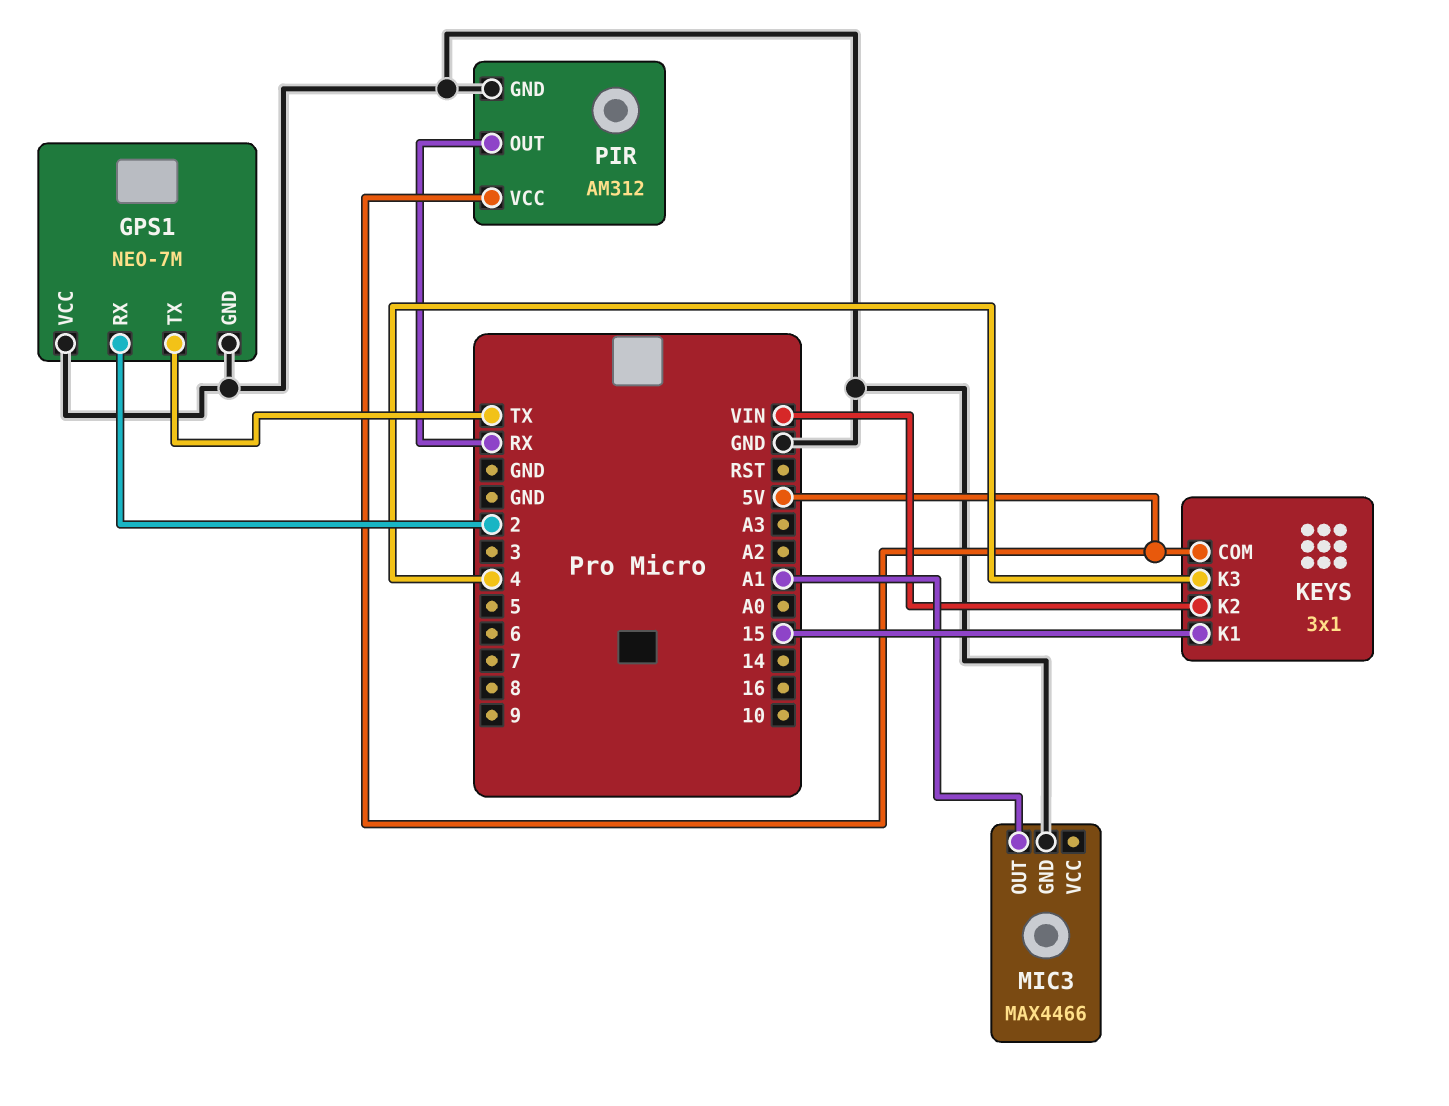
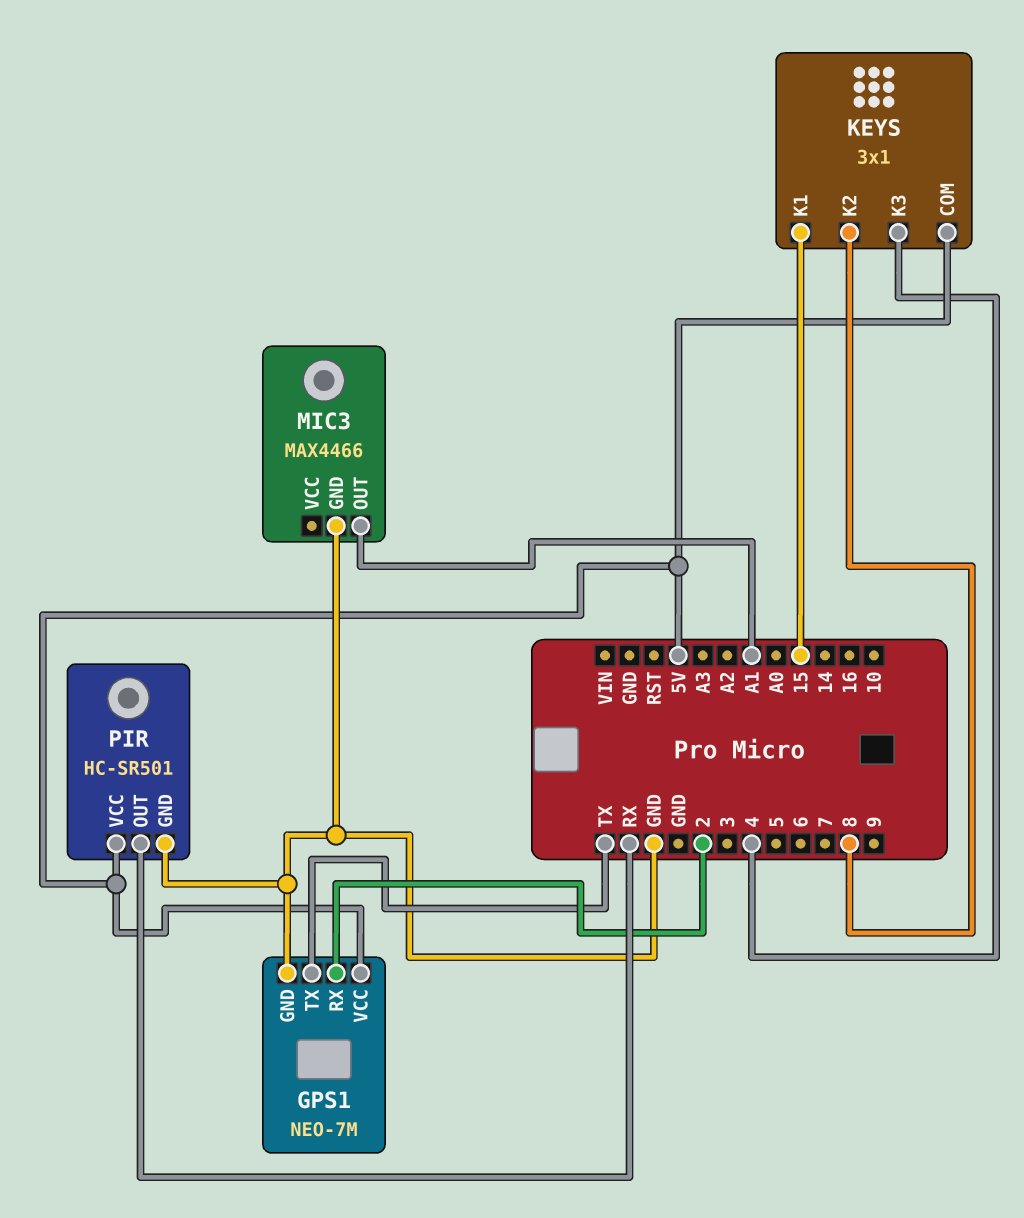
GPS1 pin VCC: GND -> 5V
KEYS pin K2: VIN -> 8
PIR: AM312 -> HC-SR501

